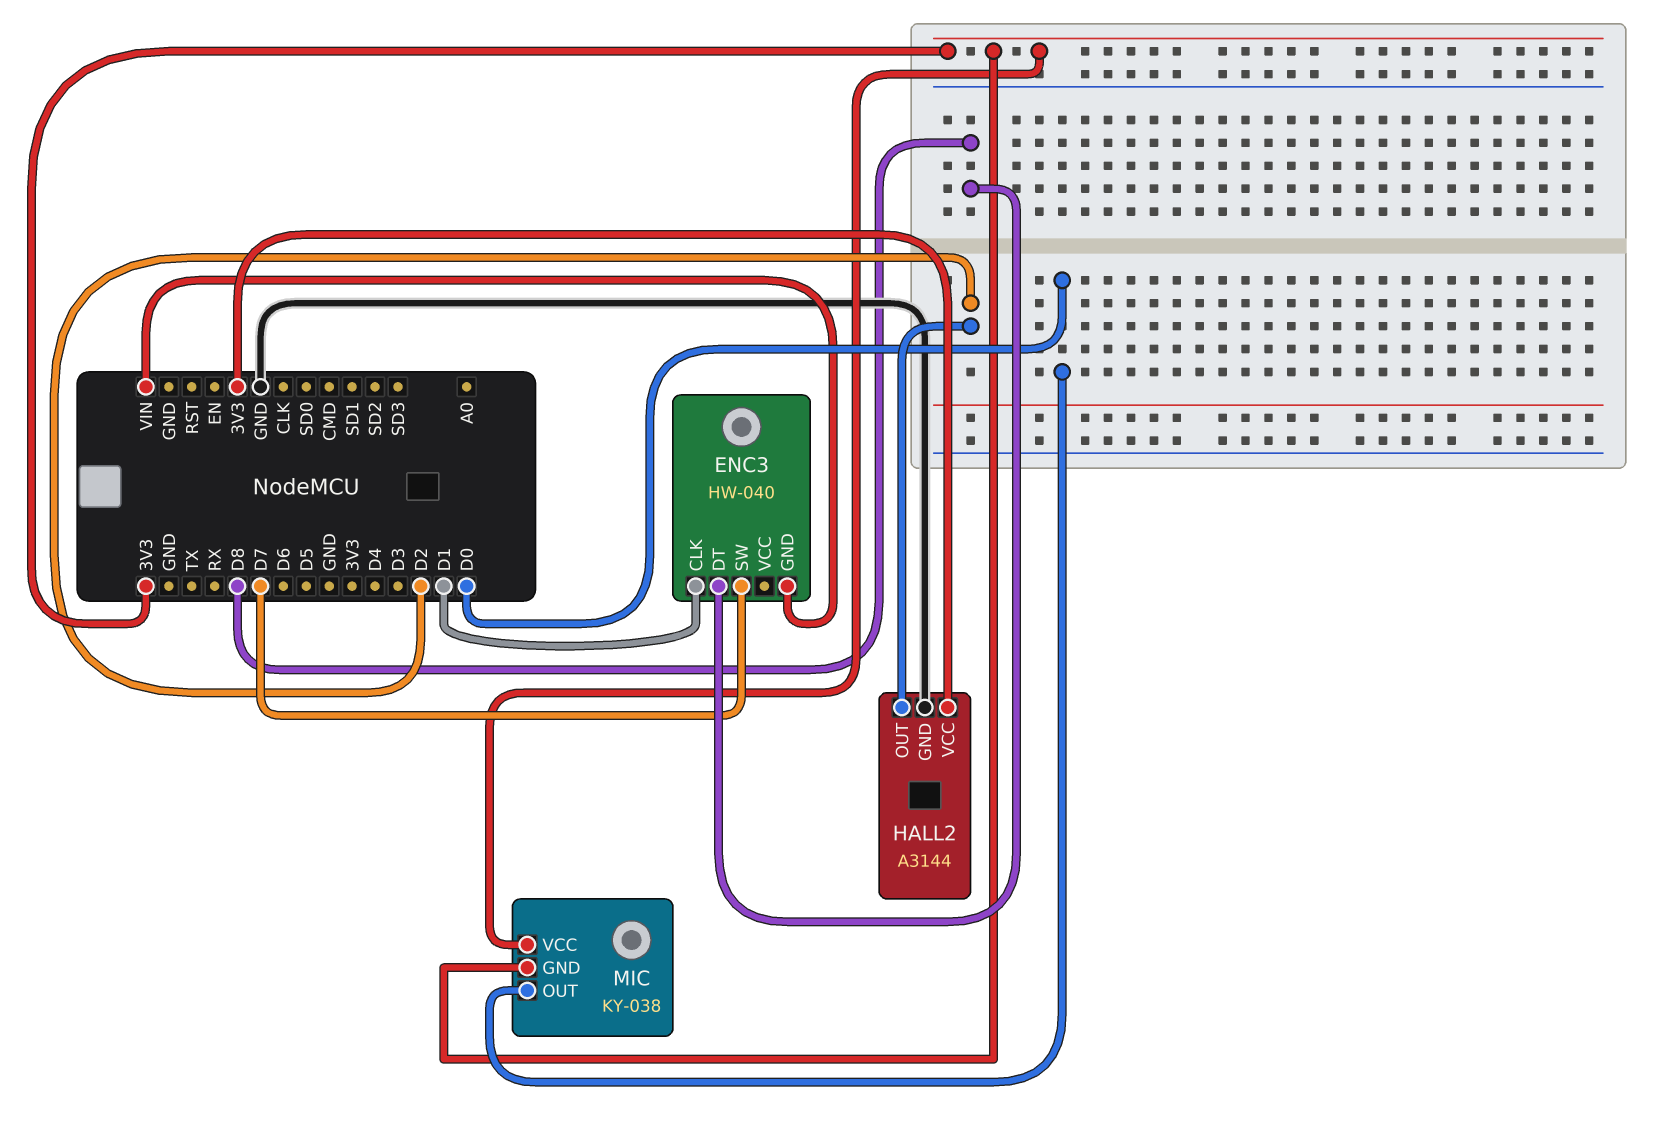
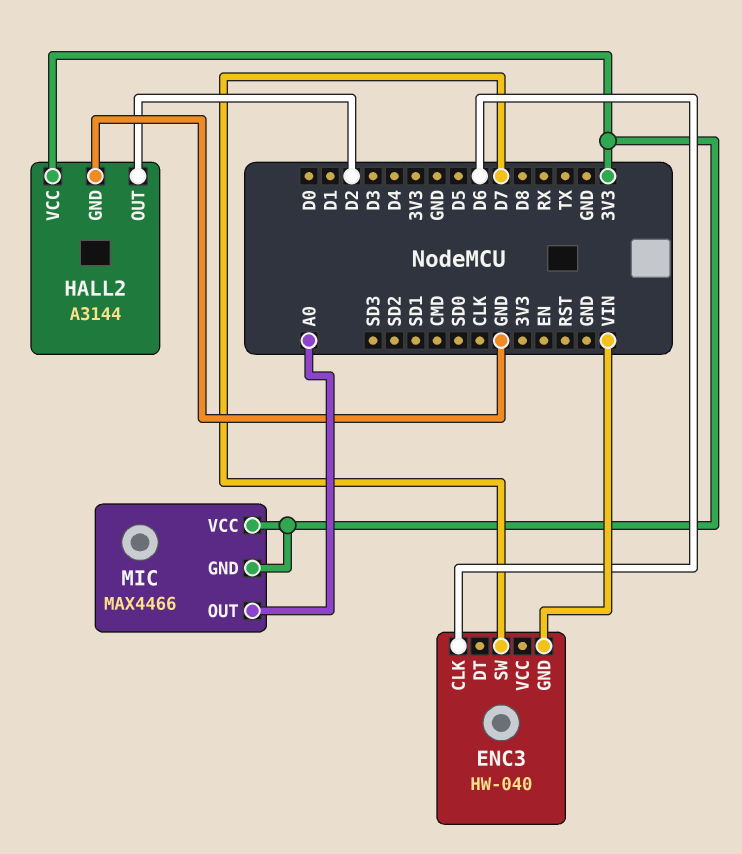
ENC3 pin CLK: D1 -> D6
ENC3 pin DT: D8 -> none
MIC: KY-038 -> MAX4466
MIC pin OUT: D0 -> A0

